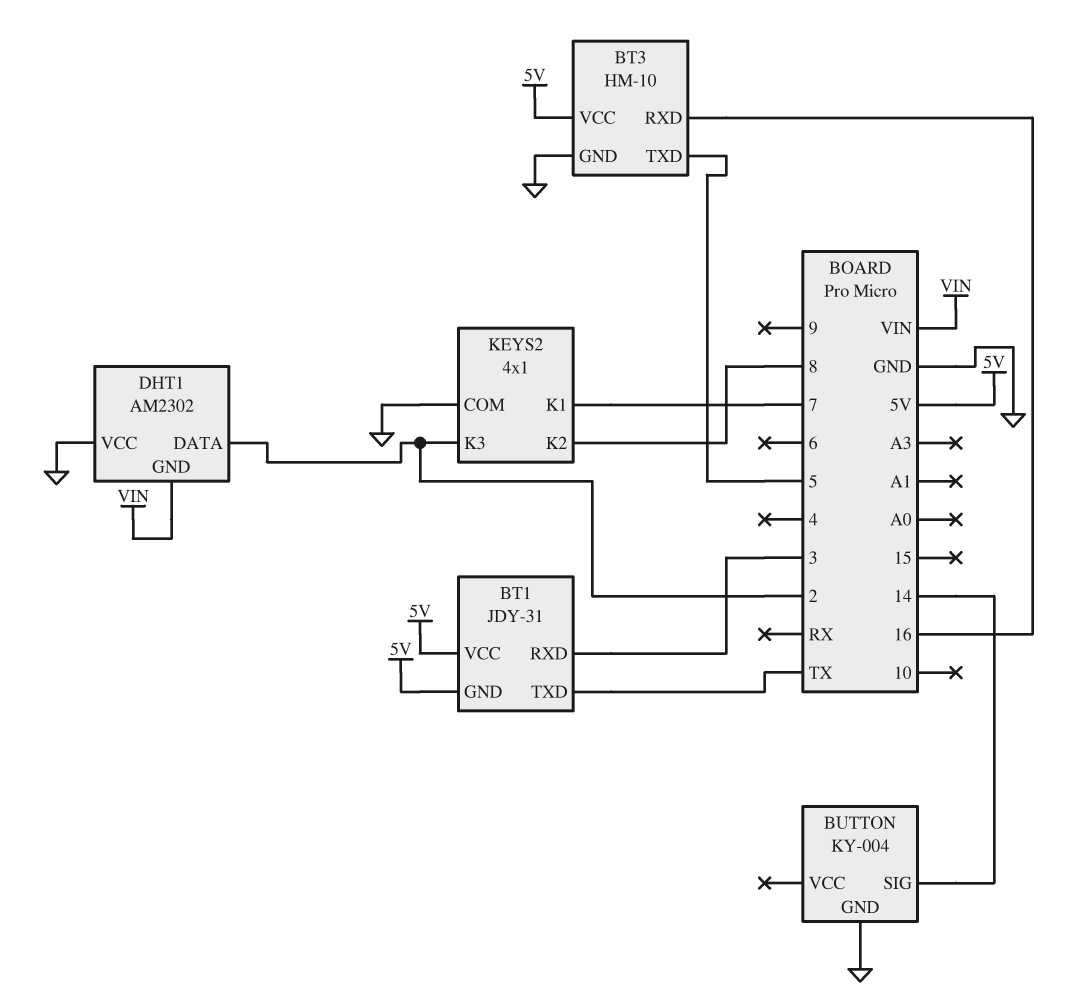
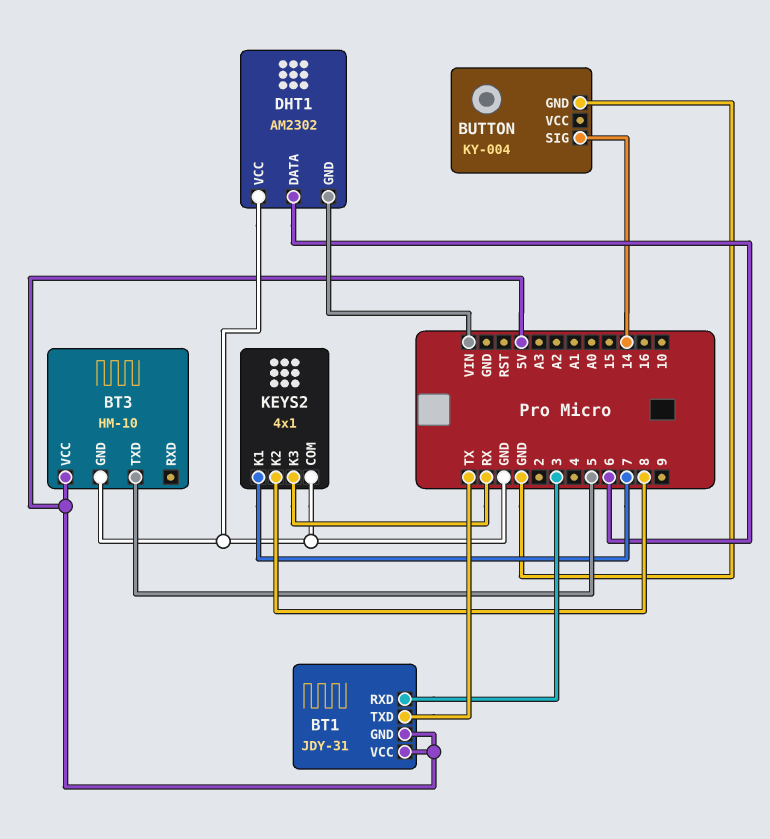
BT3 pin RXD: 16 -> none
DHT1 pin DATA: 2 -> 6
KEYS2 pin K3: 2 -> RX

